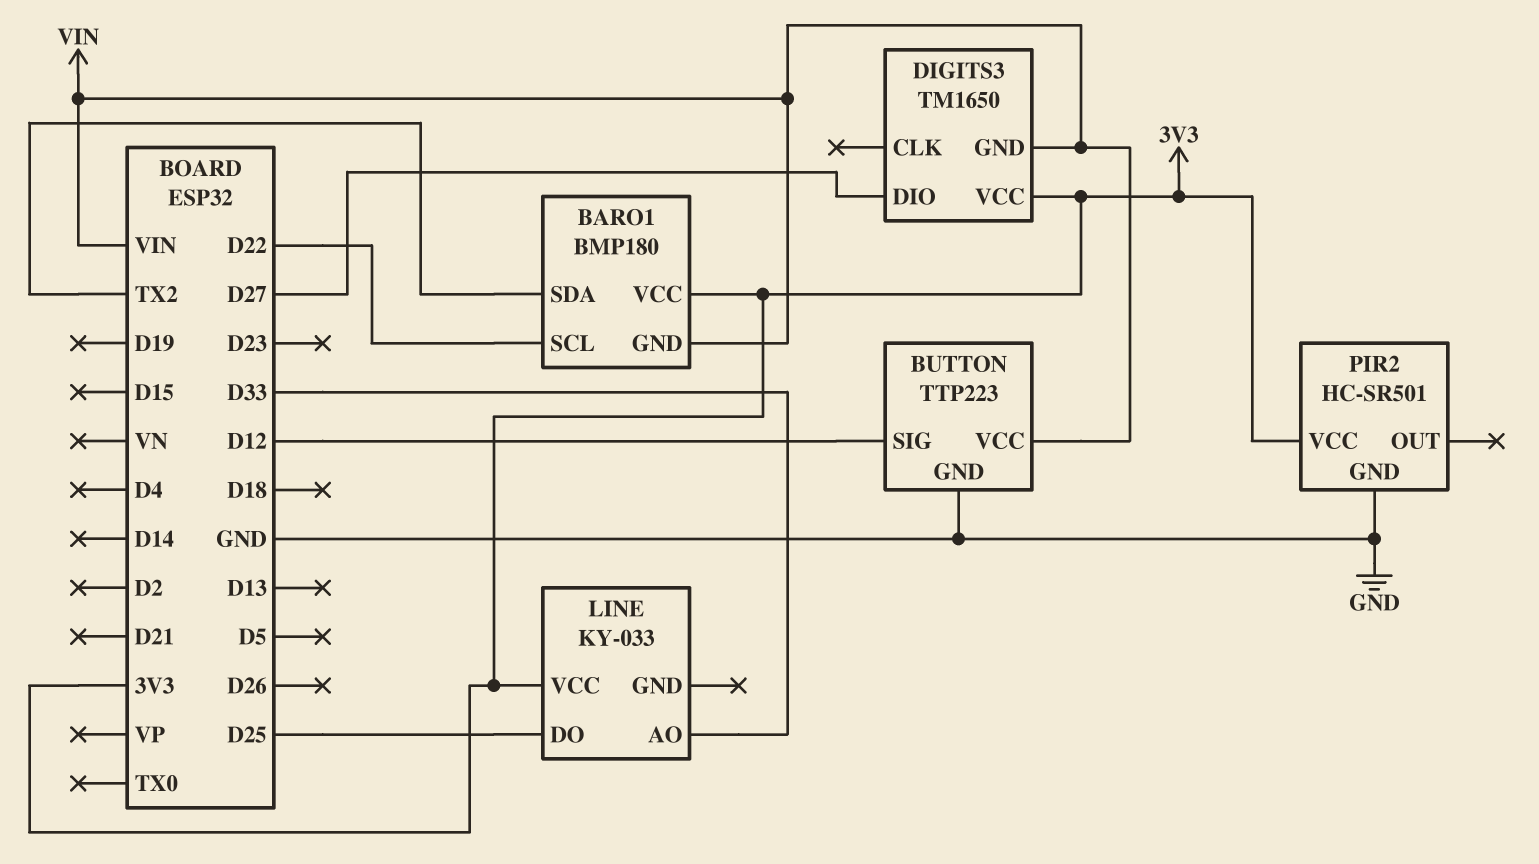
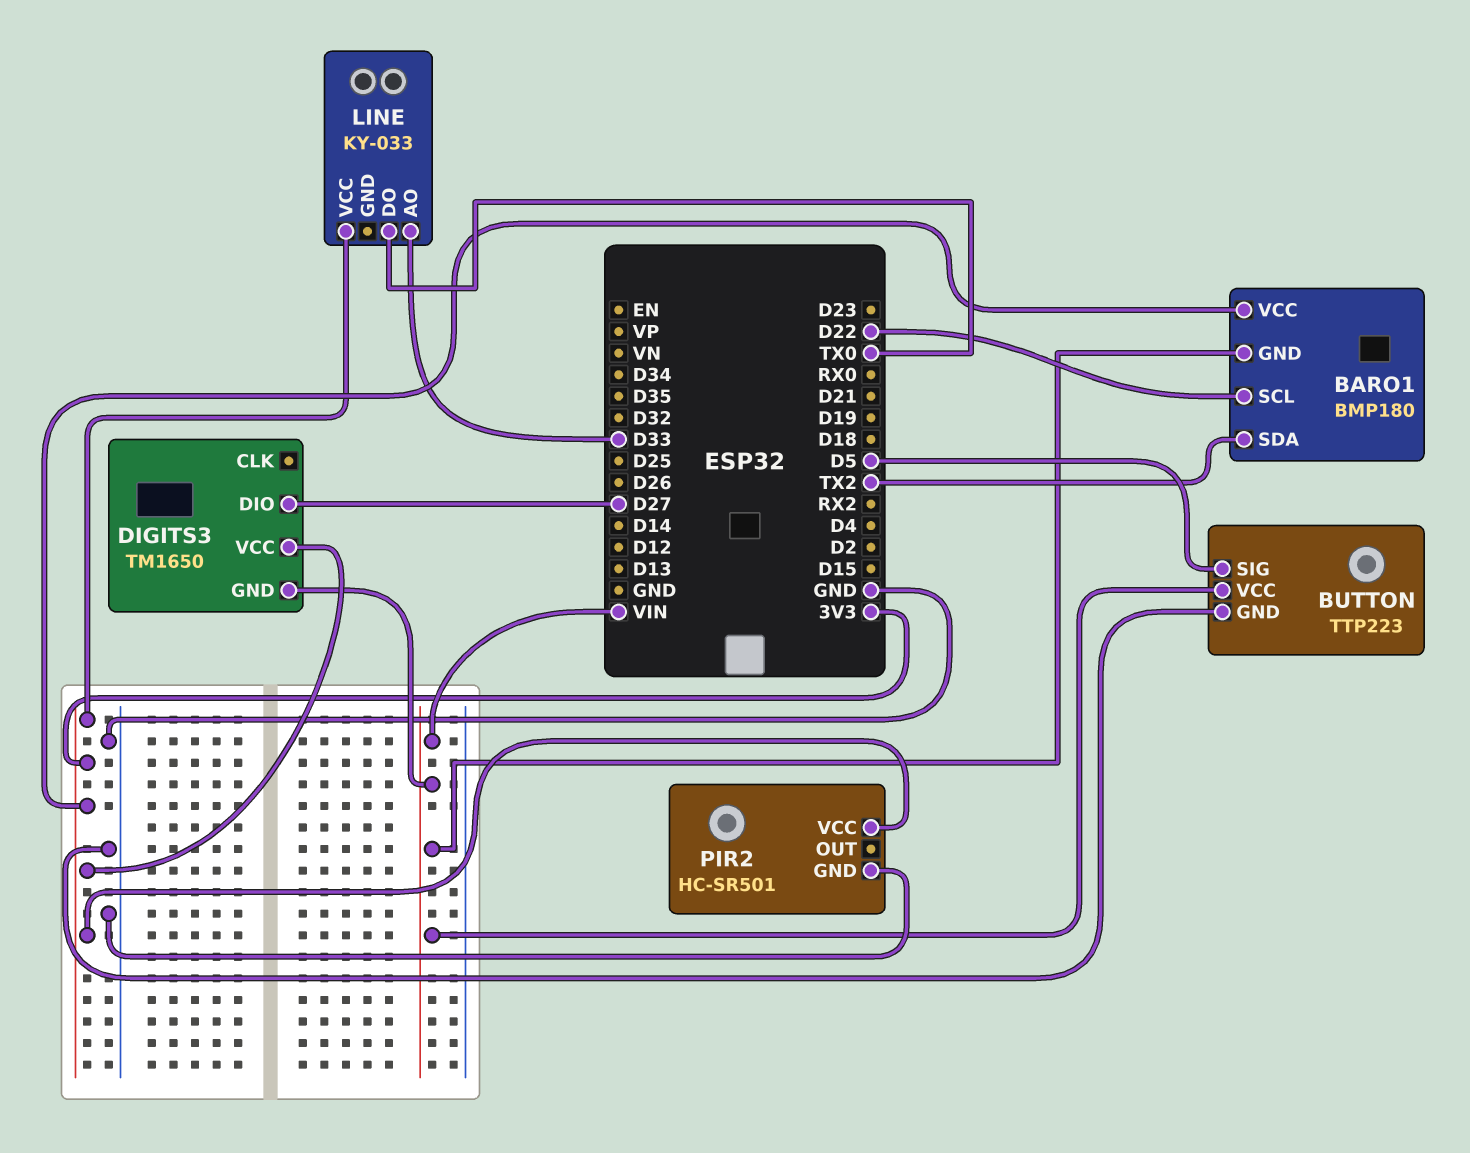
BUTTON pin SIG: D12 -> D5
LINE pin DO: D25 -> TX0

